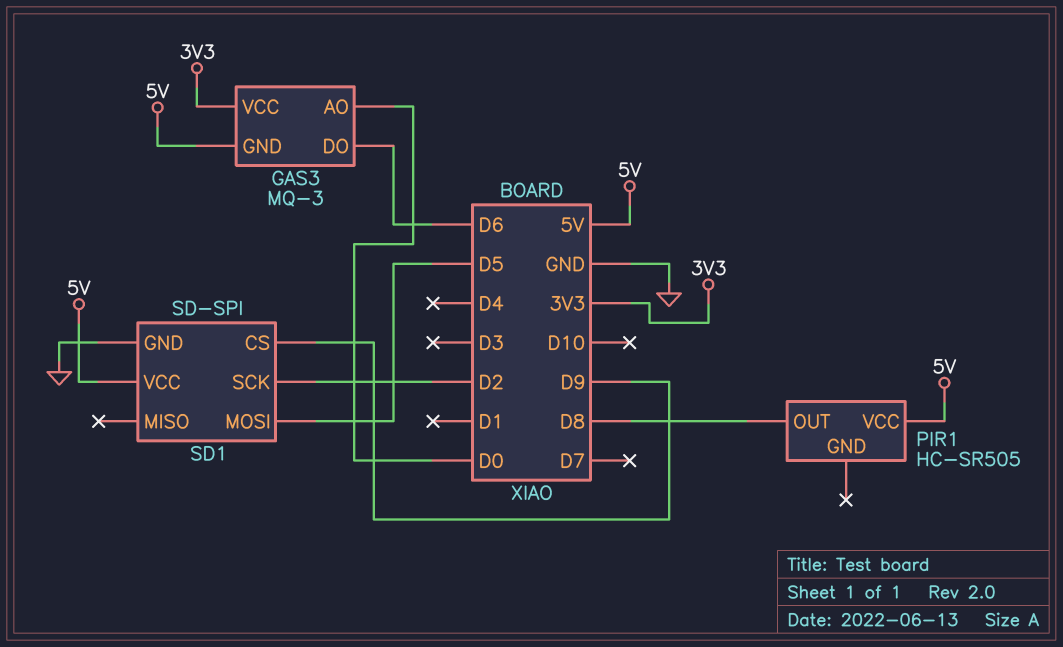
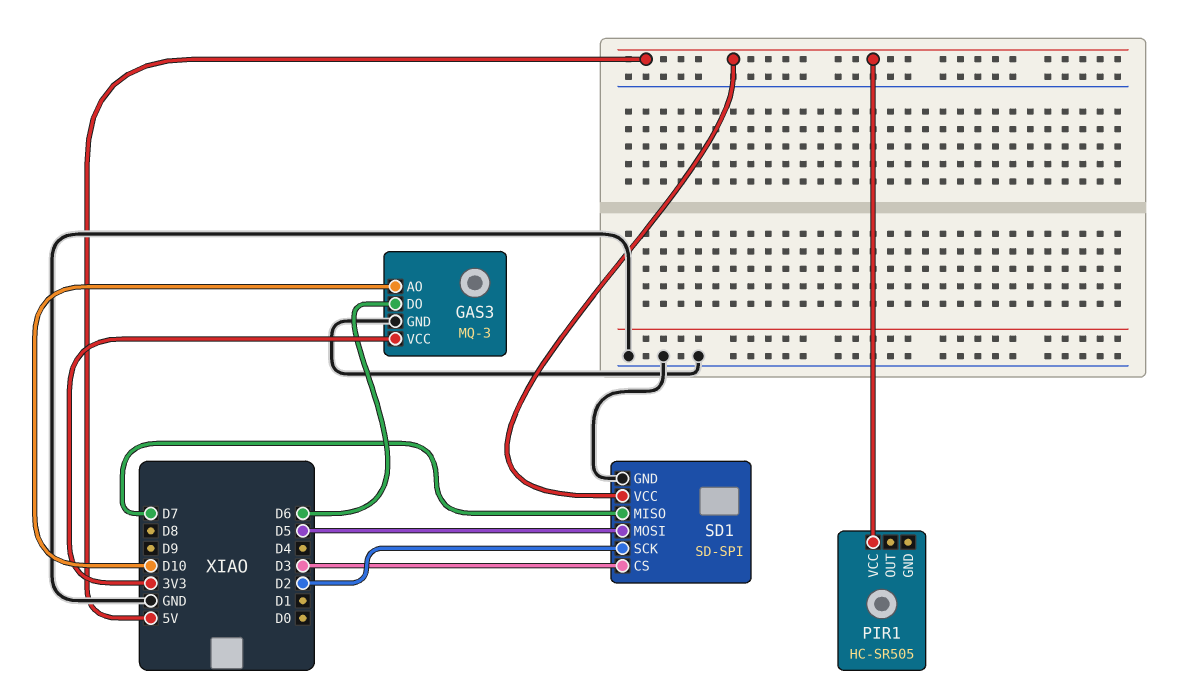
GAS3 pin AO: D0 -> D10
GAS3 pin GND: 5V -> GND
PIR1 pin OUT: D8 -> none
SD1 pin CS: D9 -> D3
SD1 pin MISO: none -> D7

